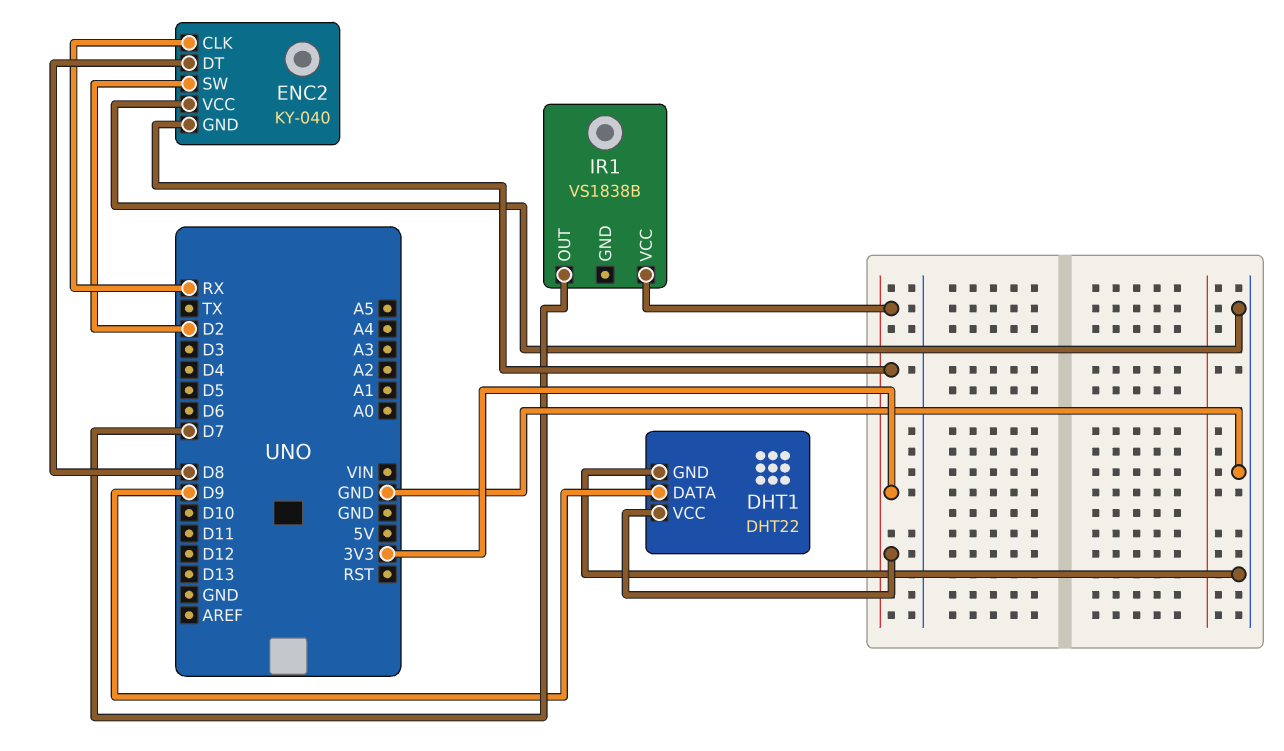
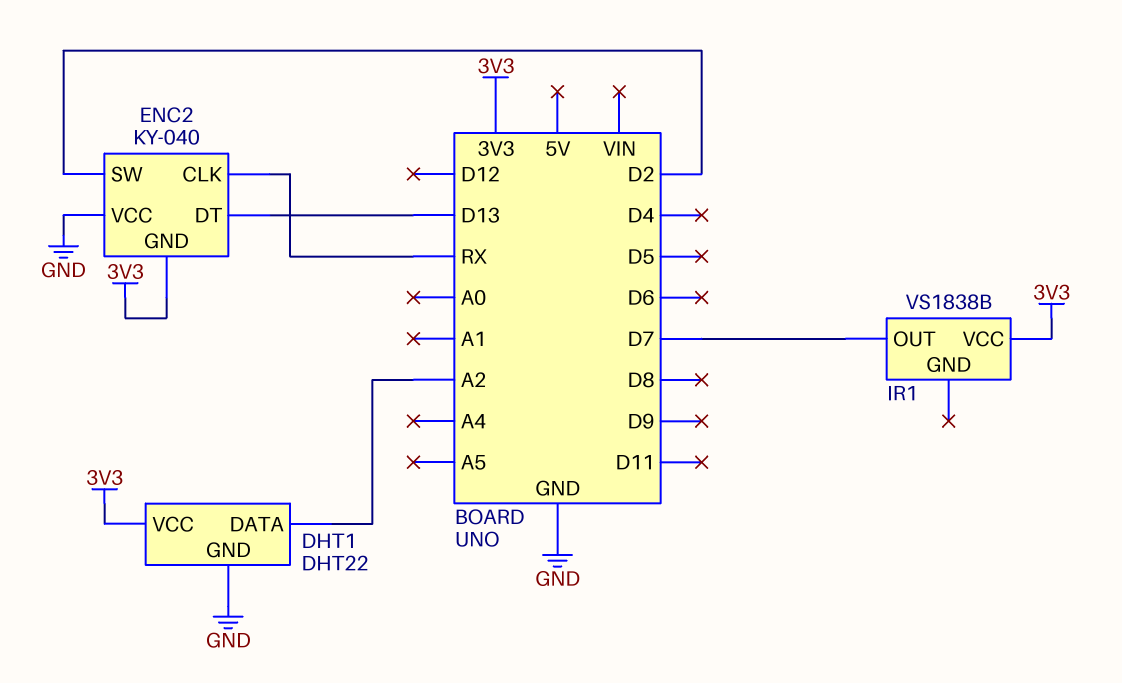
DHT1 pin DATA: D9 -> A2
ENC2 pin DT: D8 -> D13

